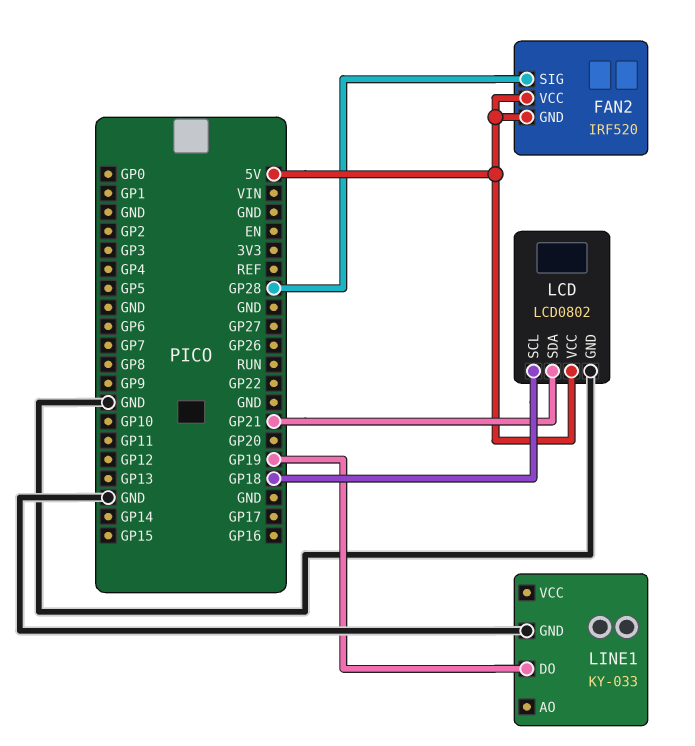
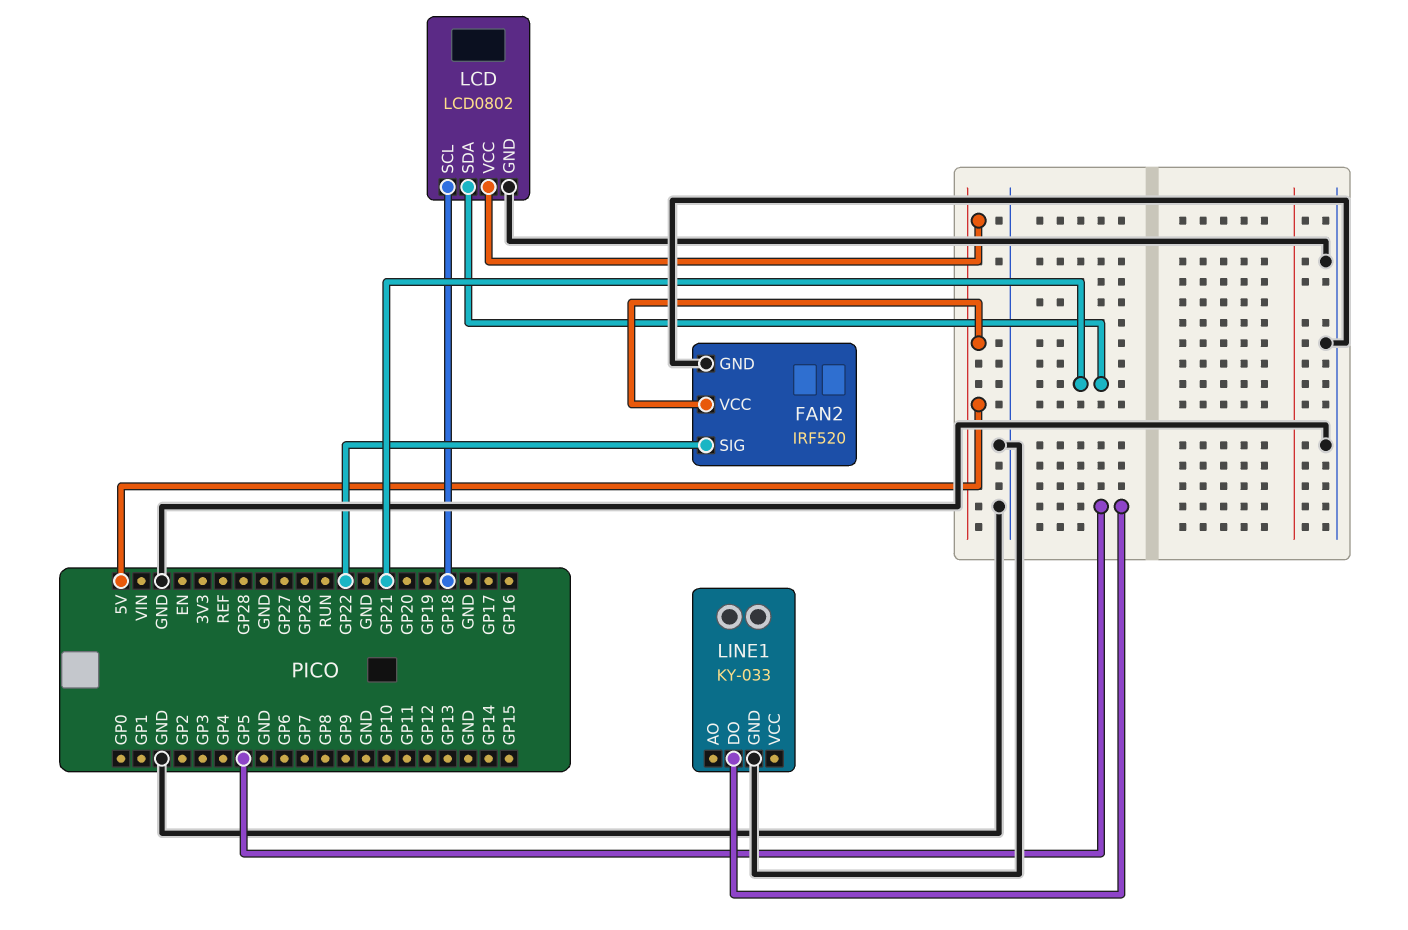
FAN2 pin GND: 5V -> GND
FAN2 pin SIG: GP28 -> GP22
LINE1 pin DO: GP19 -> GP5

